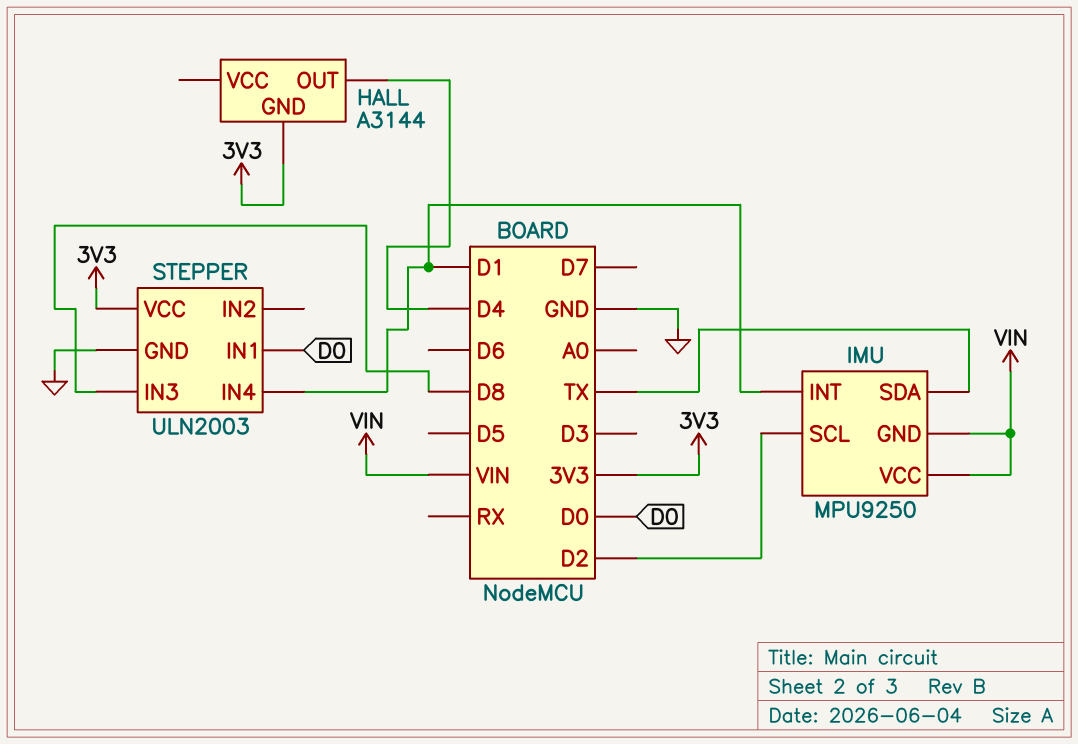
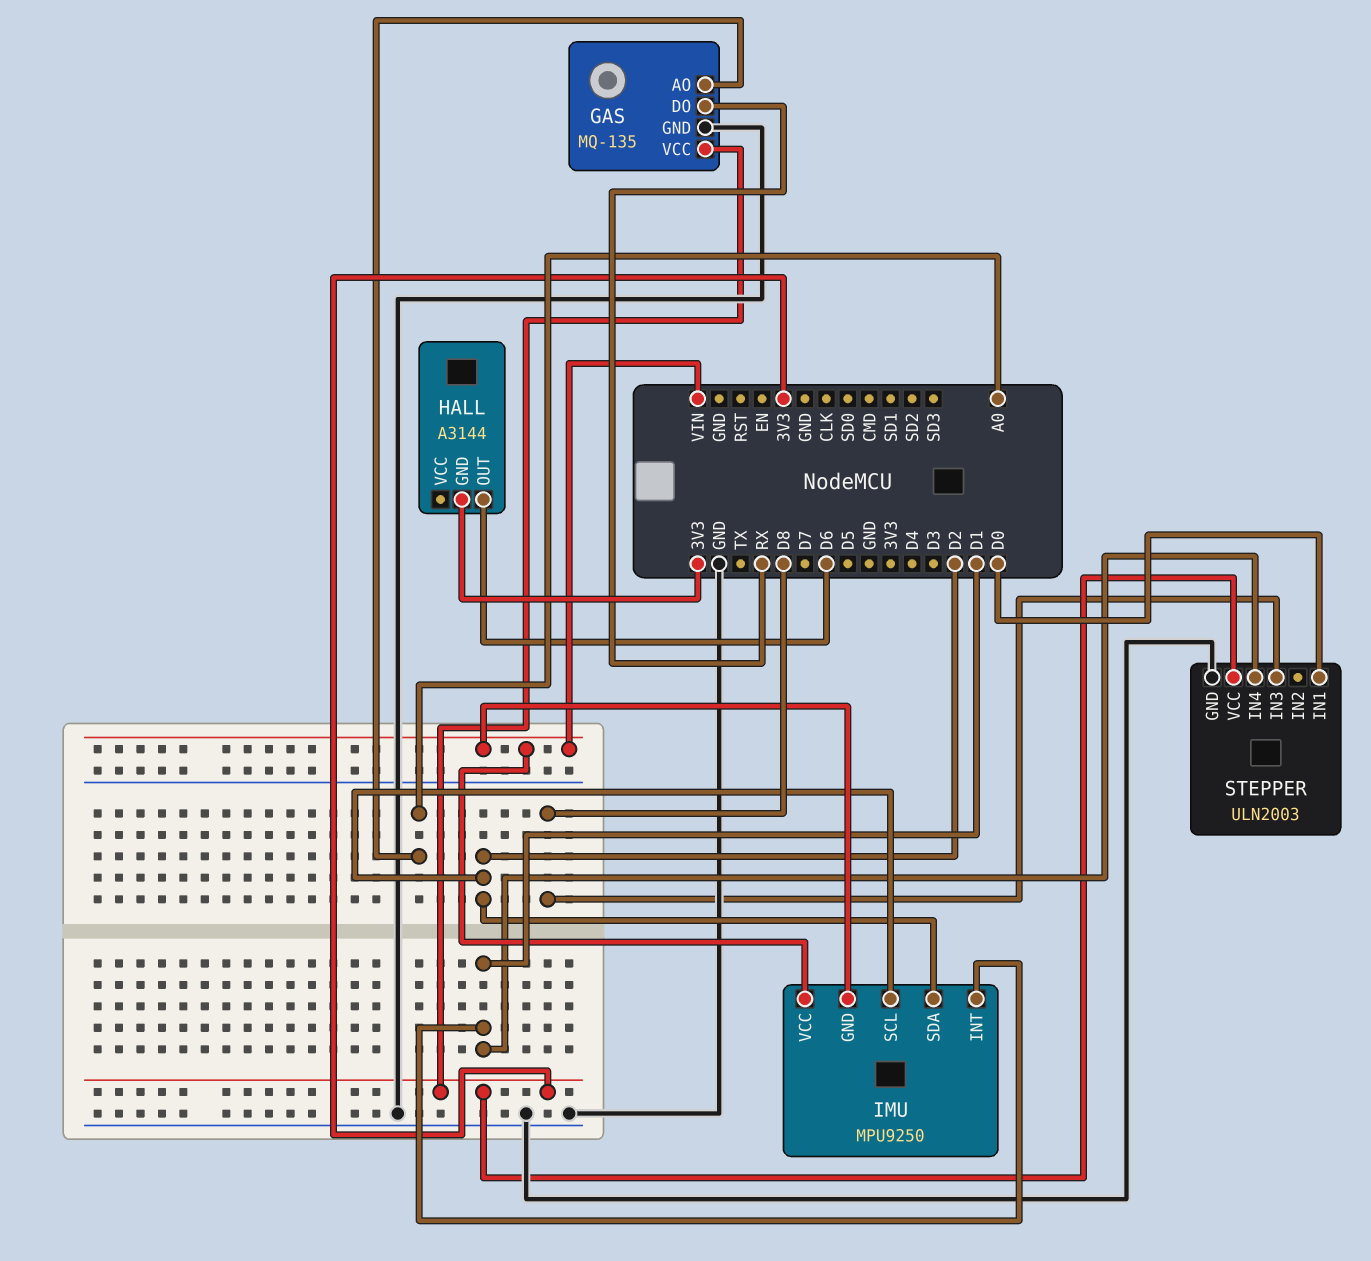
GAS: none -> MQ-135
GAS pin AO: none -> A0
GAS pin DO: none -> RX
GAS pin GND: none -> GND
GAS pin VCC: none -> 3V3
HALL pin OUT: D4 -> D6
IMU pin SDA: TX -> D2

